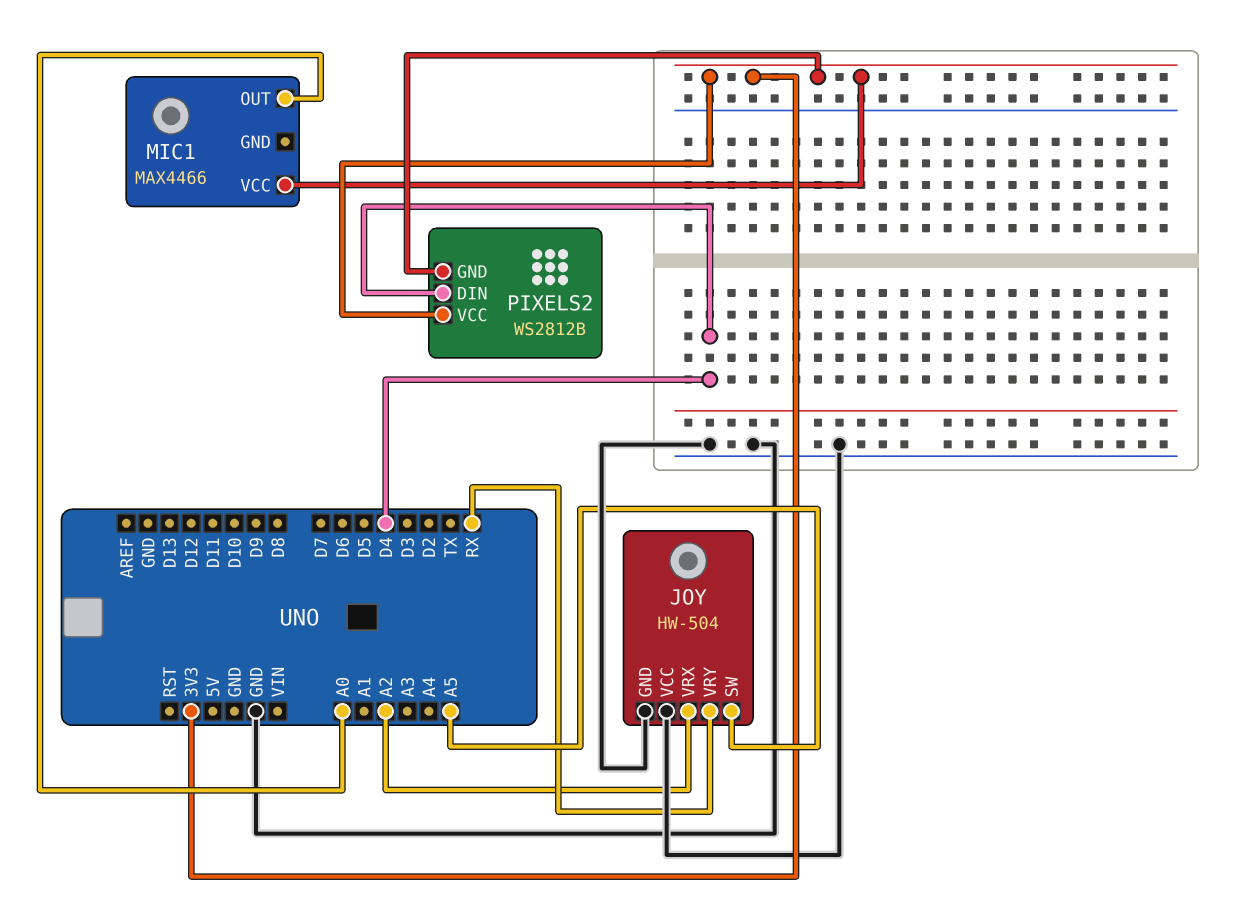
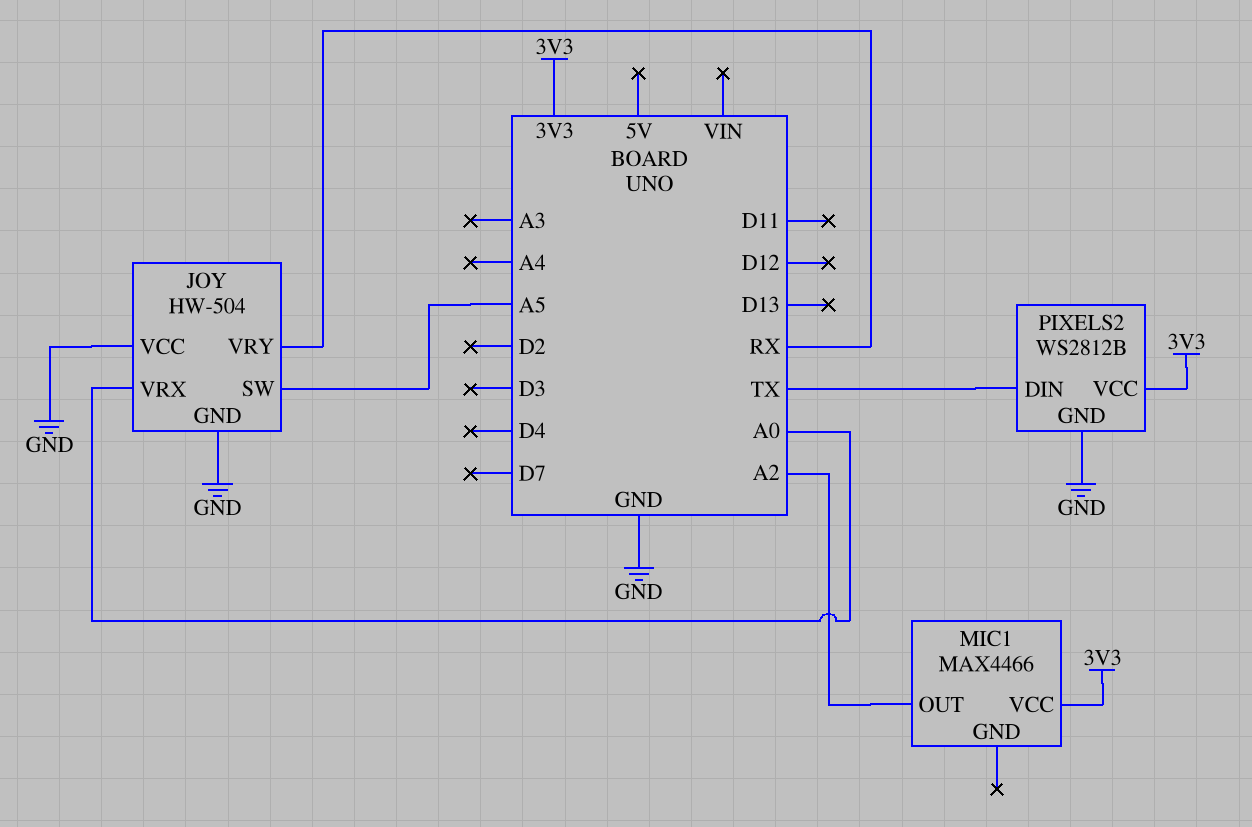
JOY pin VRX: A2 -> A0
MIC1 pin OUT: A0 -> A2
PIXELS2 pin DIN: D4 -> TX
PIXELS2 pin GND: 3V3 -> GND

